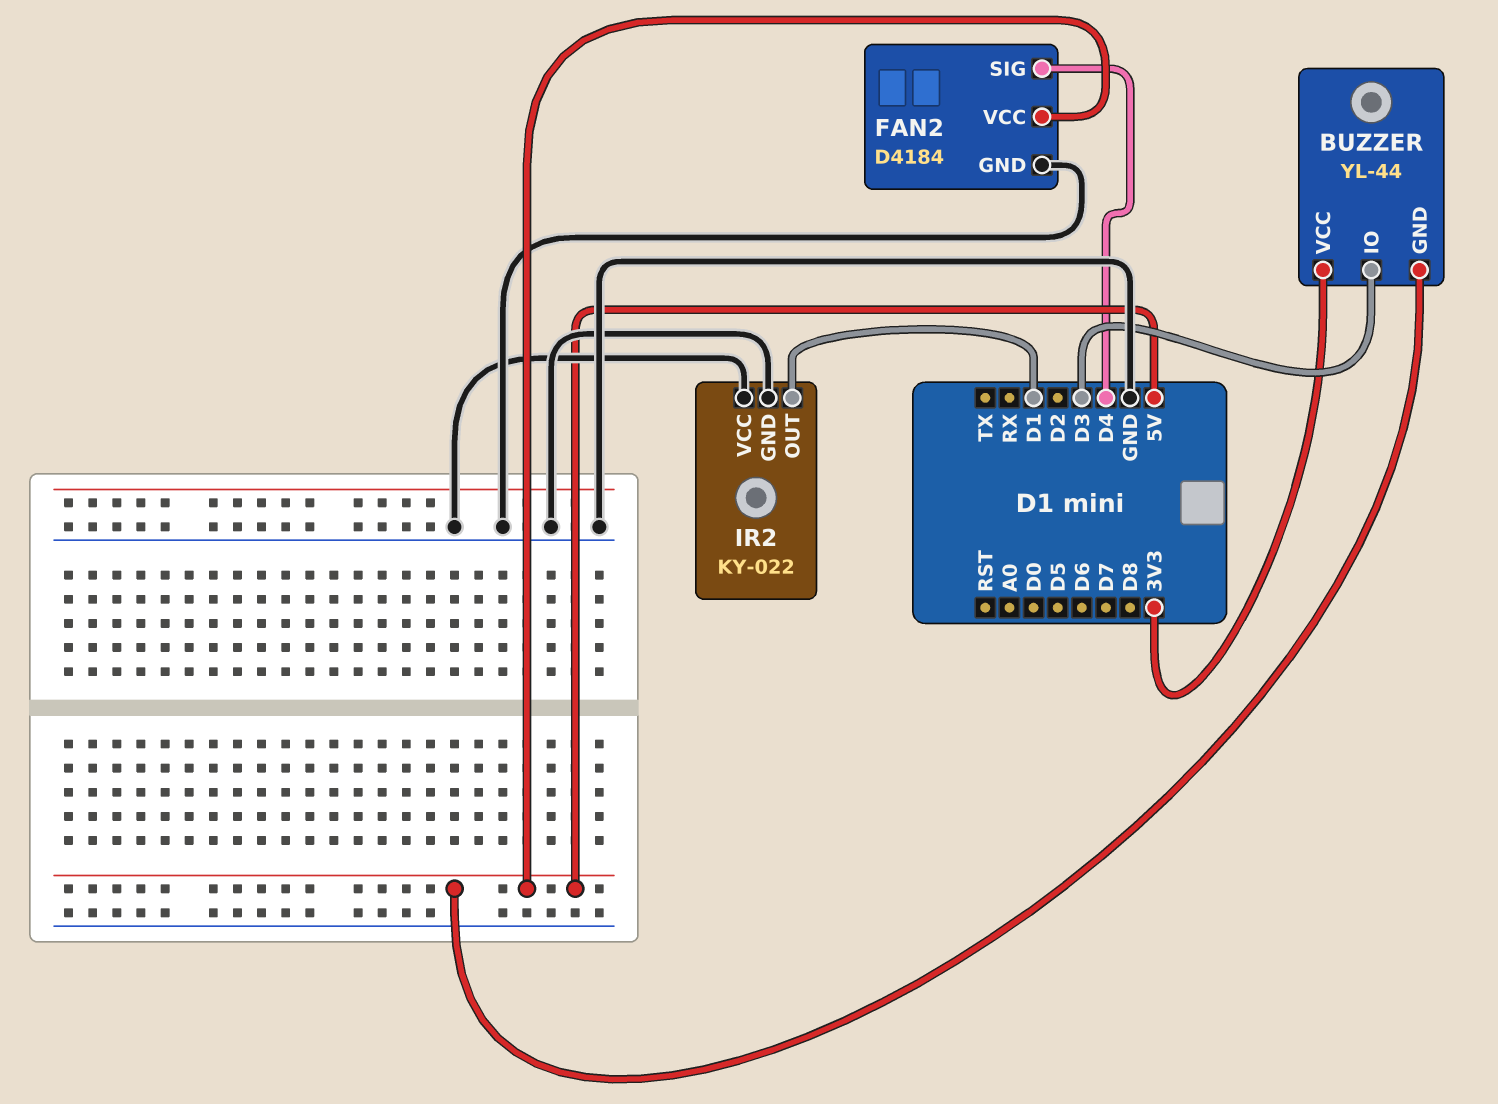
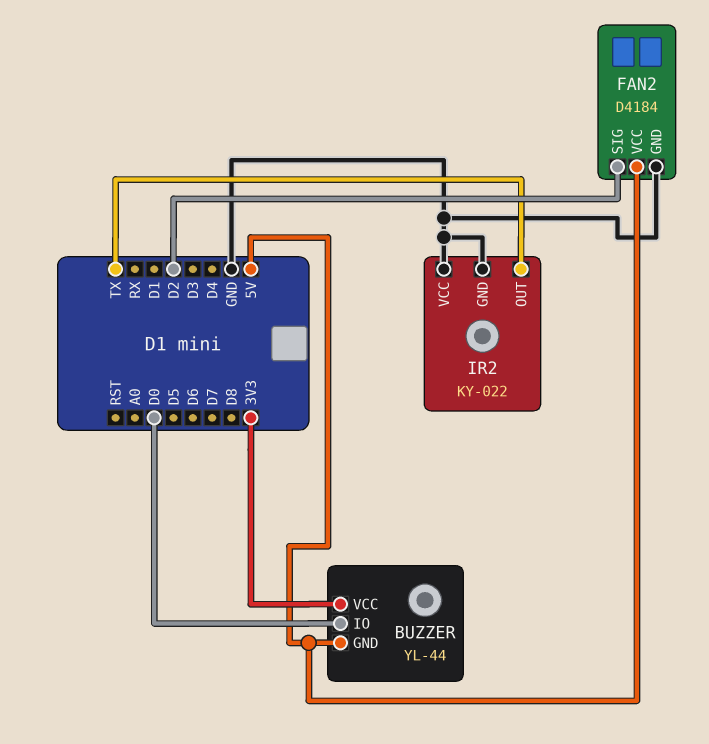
BUZZER pin IO: D3 -> D0
FAN2 pin SIG: D4 -> D2
IR2 pin OUT: D1 -> TX

